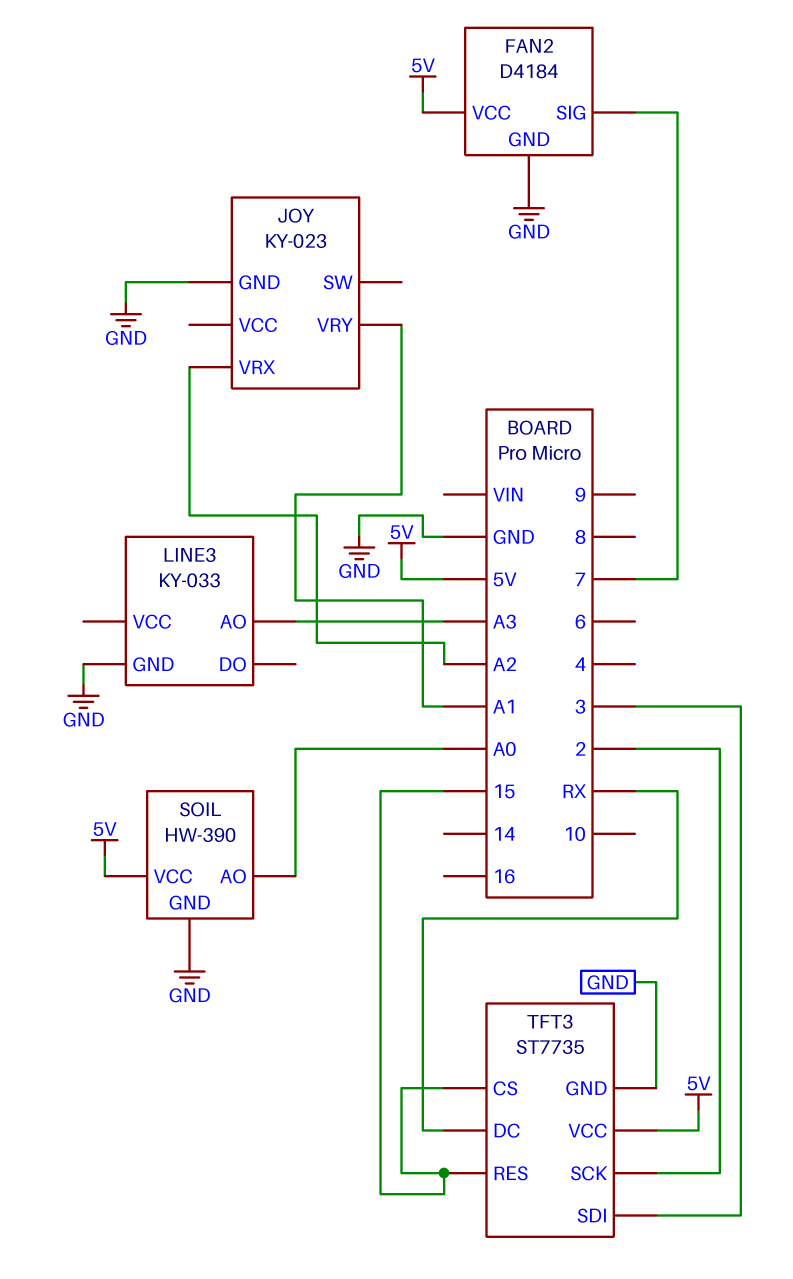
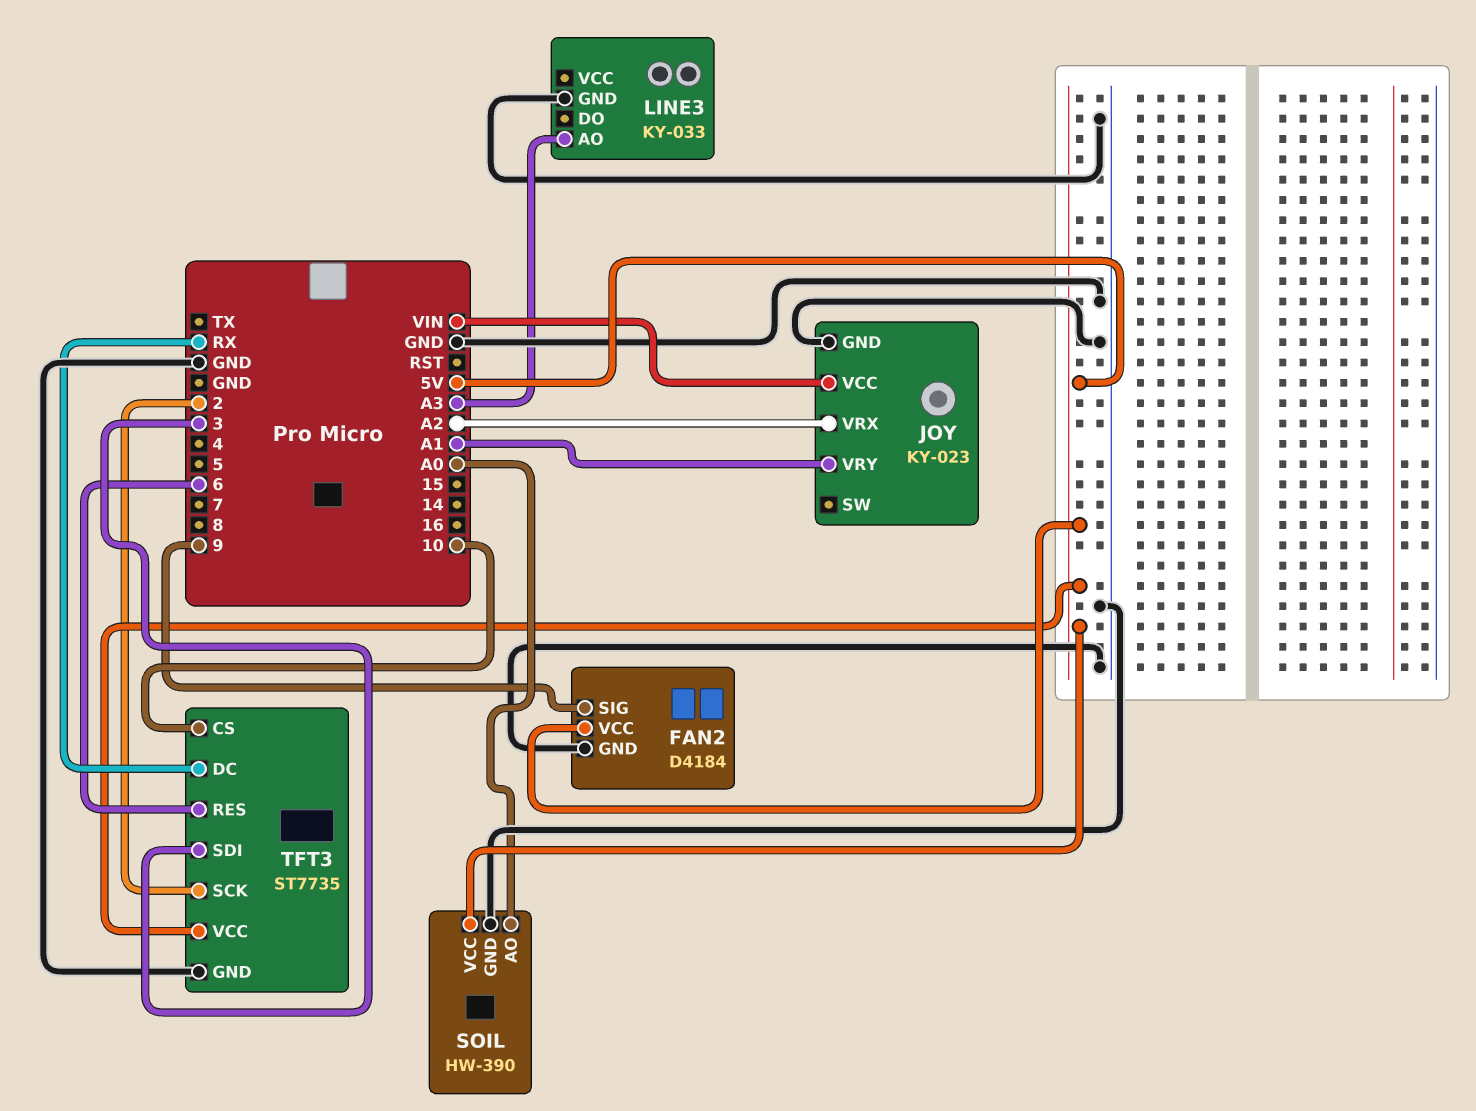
FAN2 pin SIG: 7 -> 9
JOY pin VCC: none -> VIN
TFT3 pin CS: 15 -> 10
TFT3 pin RES: 15 -> 6

